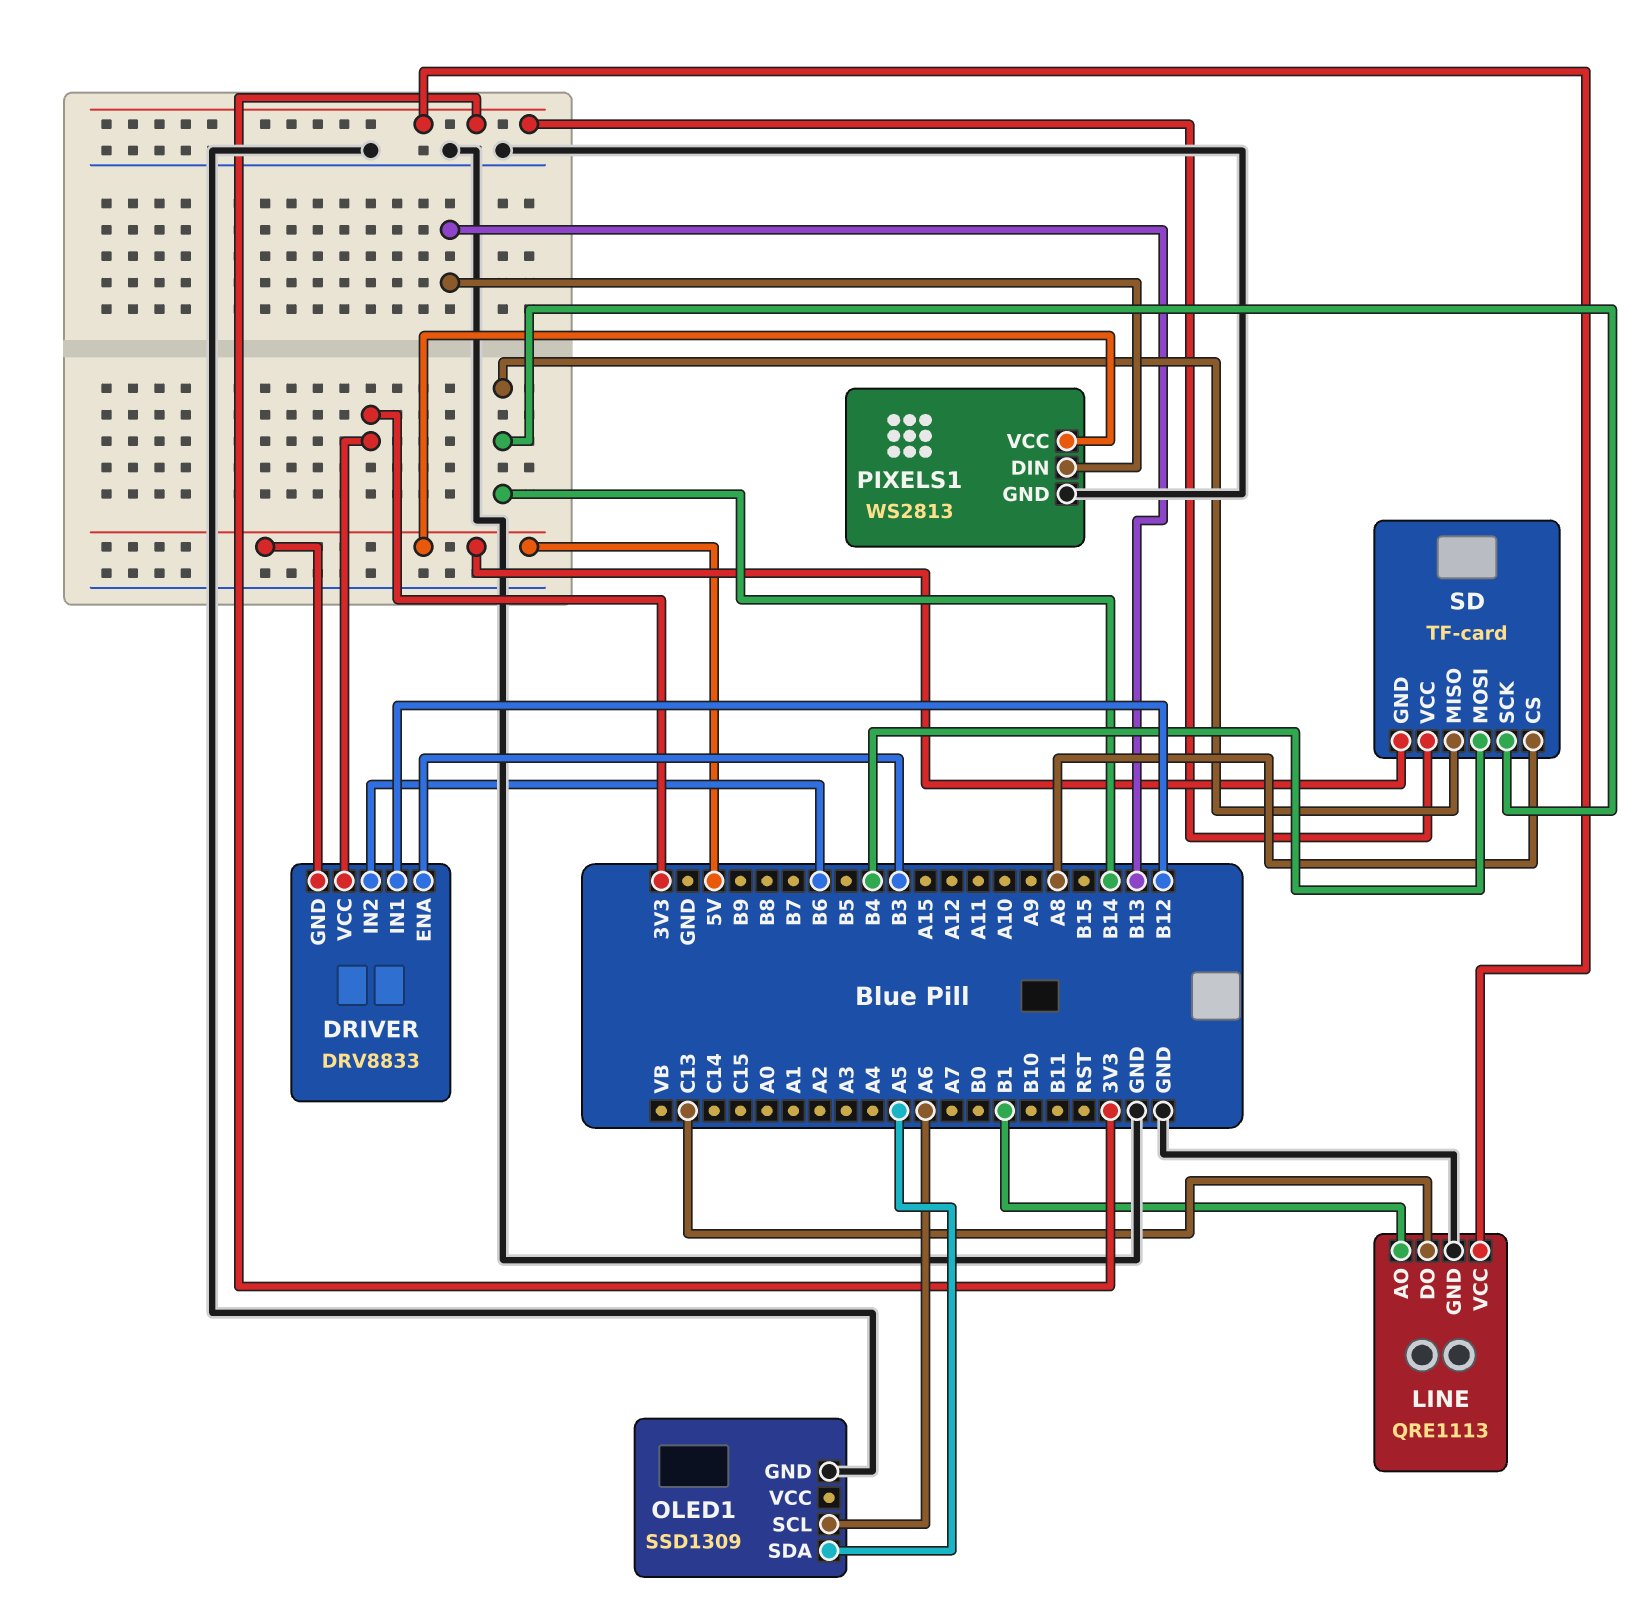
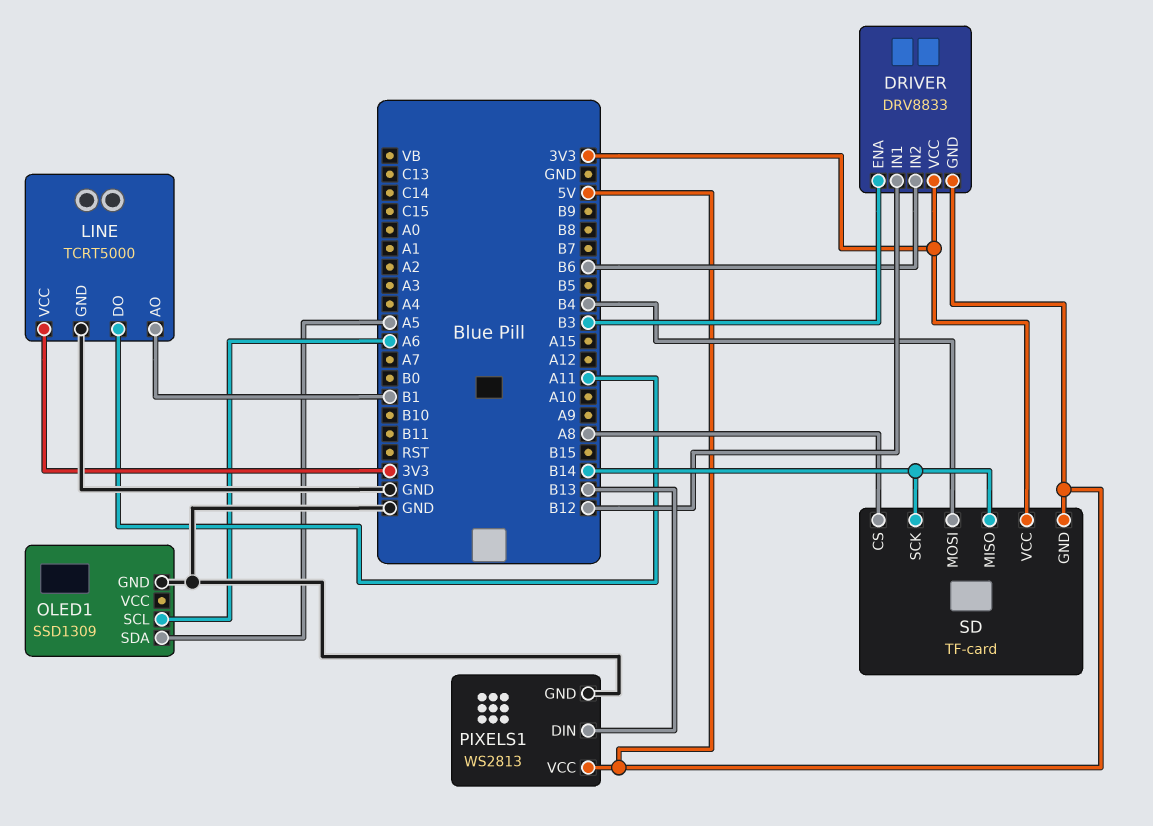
LINE: QRE1113 -> TCRT5000
LINE pin DO: C13 -> A11

